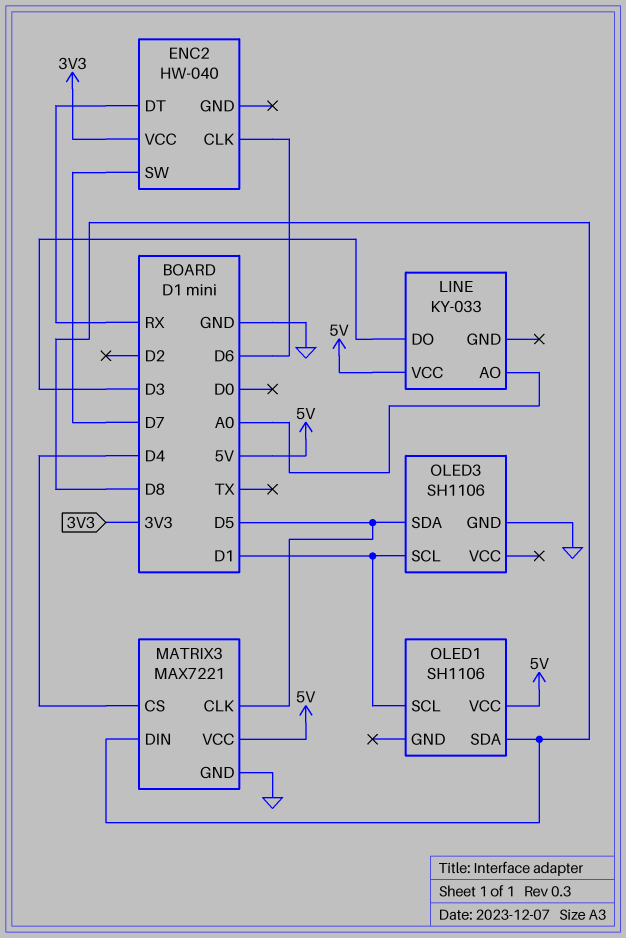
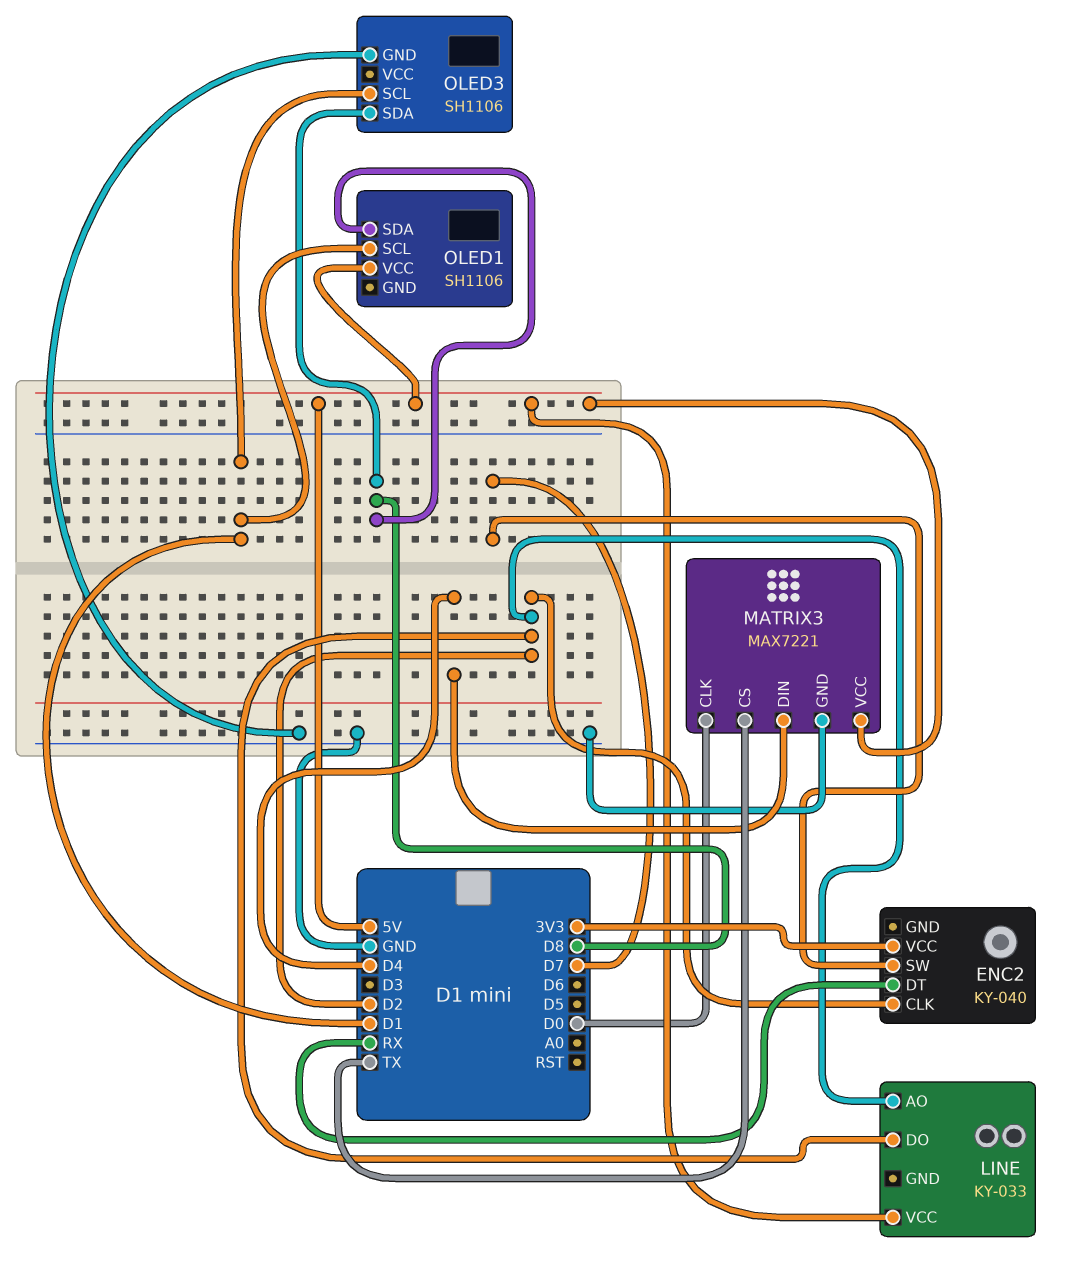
ENC2: HW-040 -> KY-040
ENC2 pin CLK: D6 -> D2
LINE pin AO: A0 -> D2
LINE pin DO: D3 -> D2
MATRIX3 pin CLK: D5 -> D0
MATRIX3 pin CS: D4 -> TX
MATRIX3 pin DIN: D8 -> D4
OLED3 pin SDA: D5 -> D8

